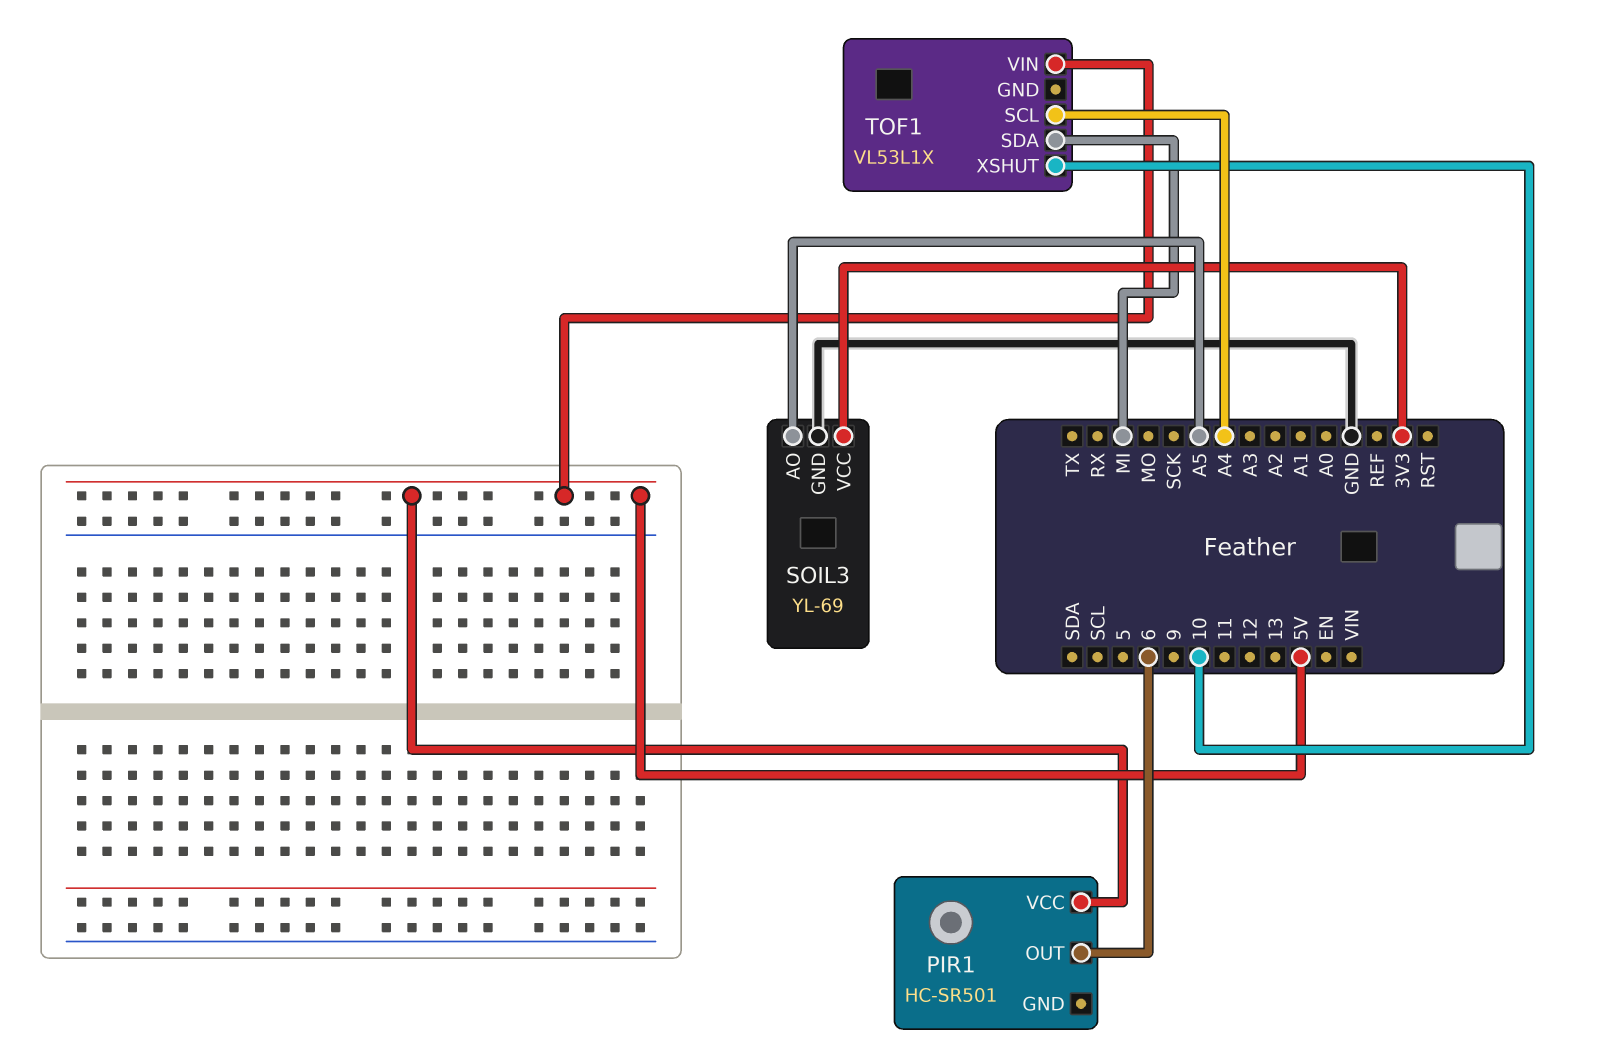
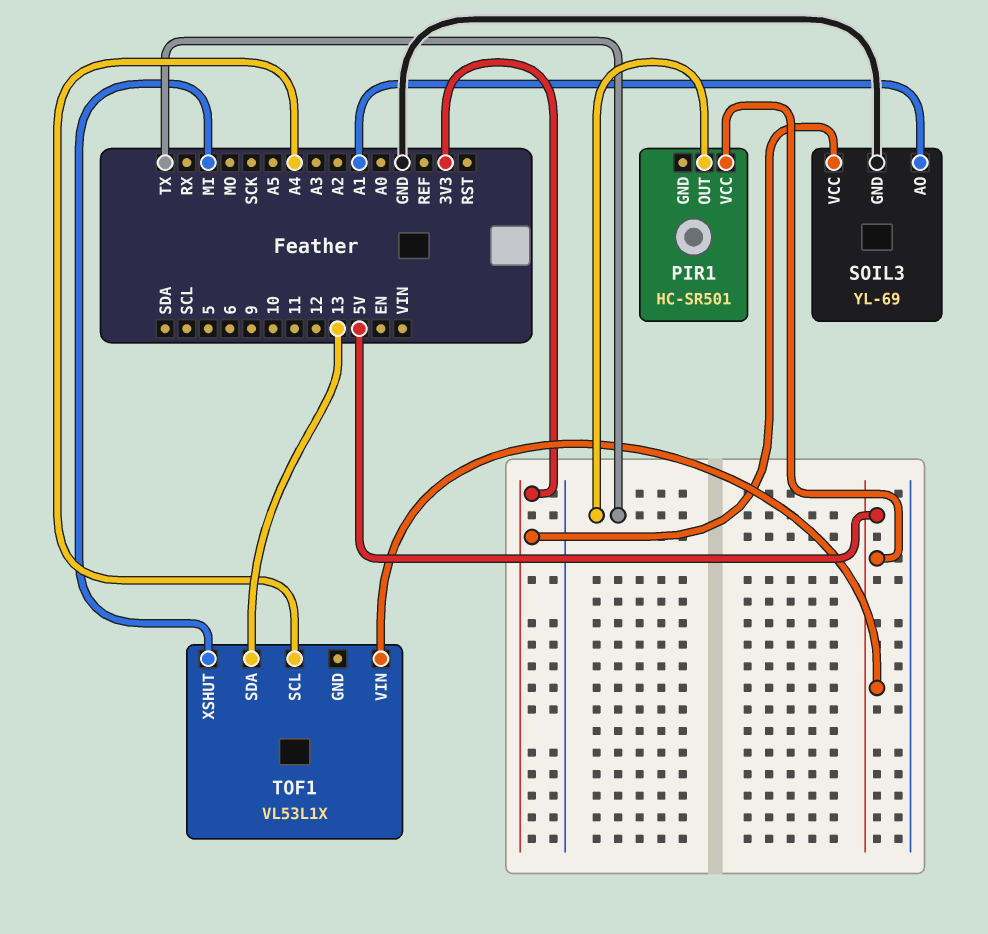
PIR1 pin OUT: 6 -> TX
SOIL3 pin AO: A5 -> A1
TOF1 pin SDA: MI -> 13
TOF1 pin XSHUT: 10 -> MI

